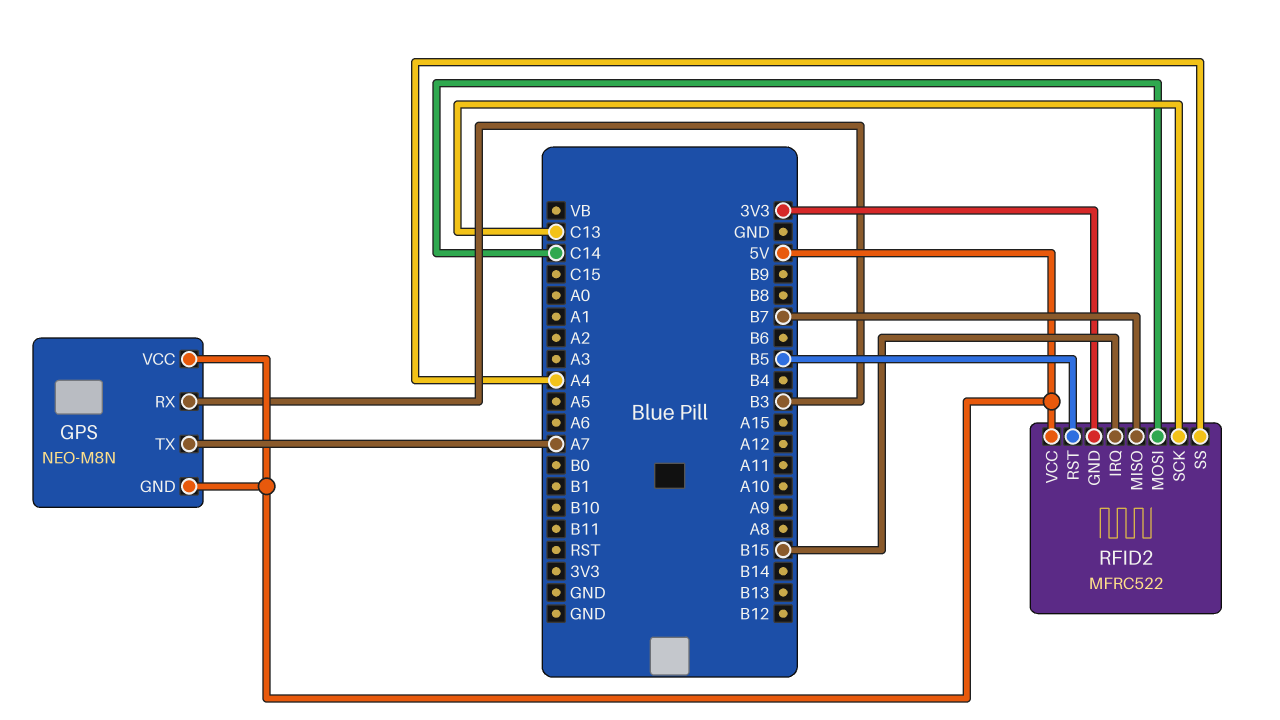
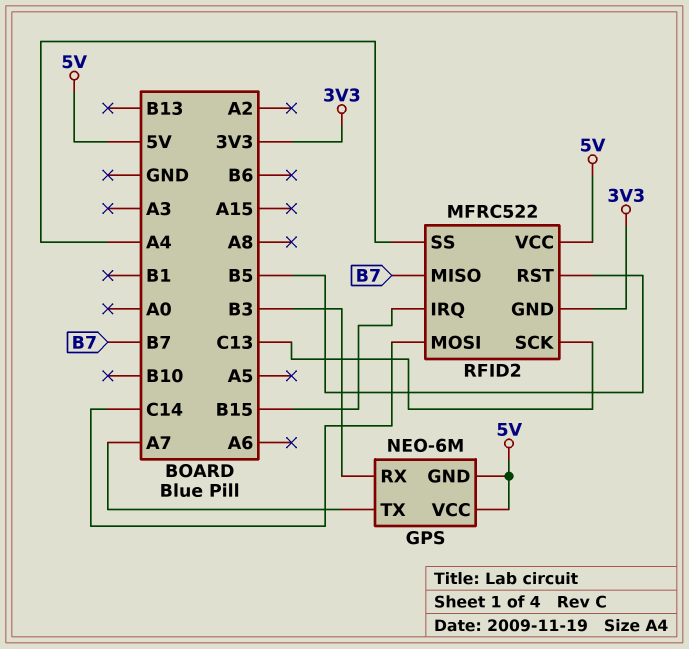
GPS: NEO-M8N -> NEO-6M

